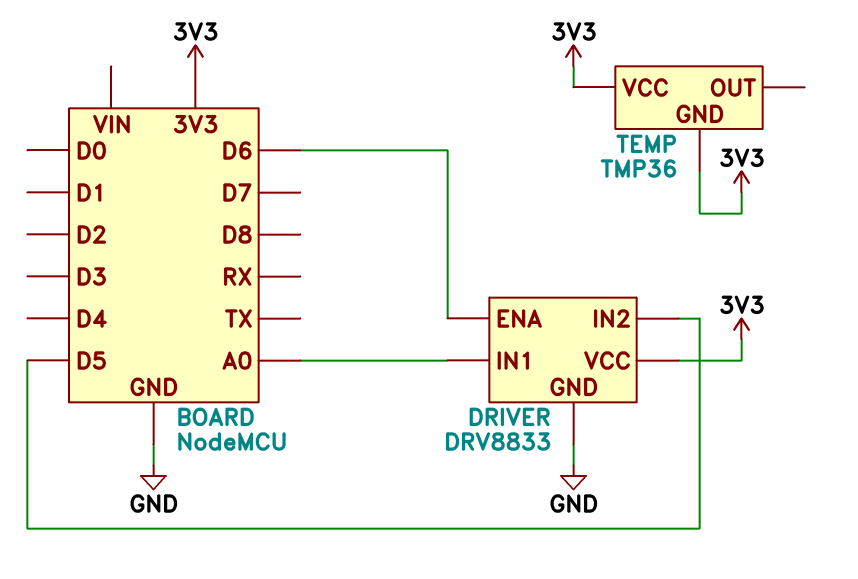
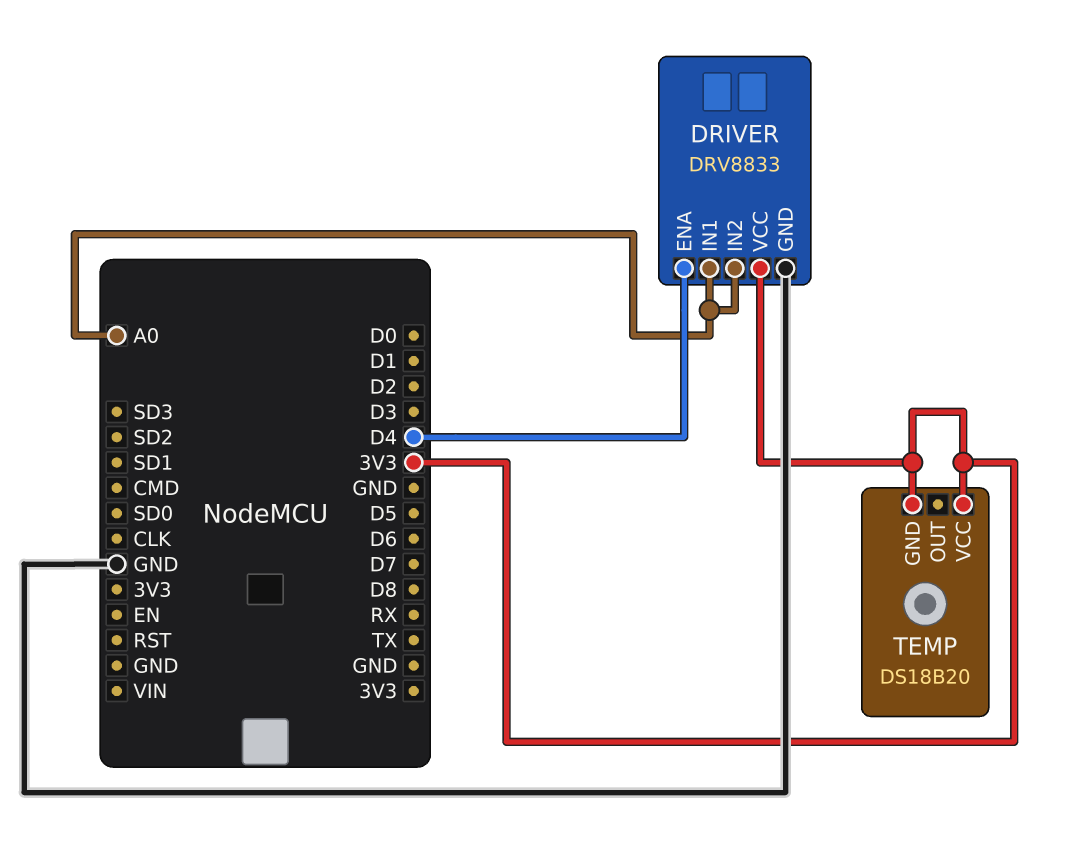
DRIVER pin ENA: D6 -> D4
DRIVER pin IN2: D5 -> A0
TEMP: TMP36 -> DS18B20

